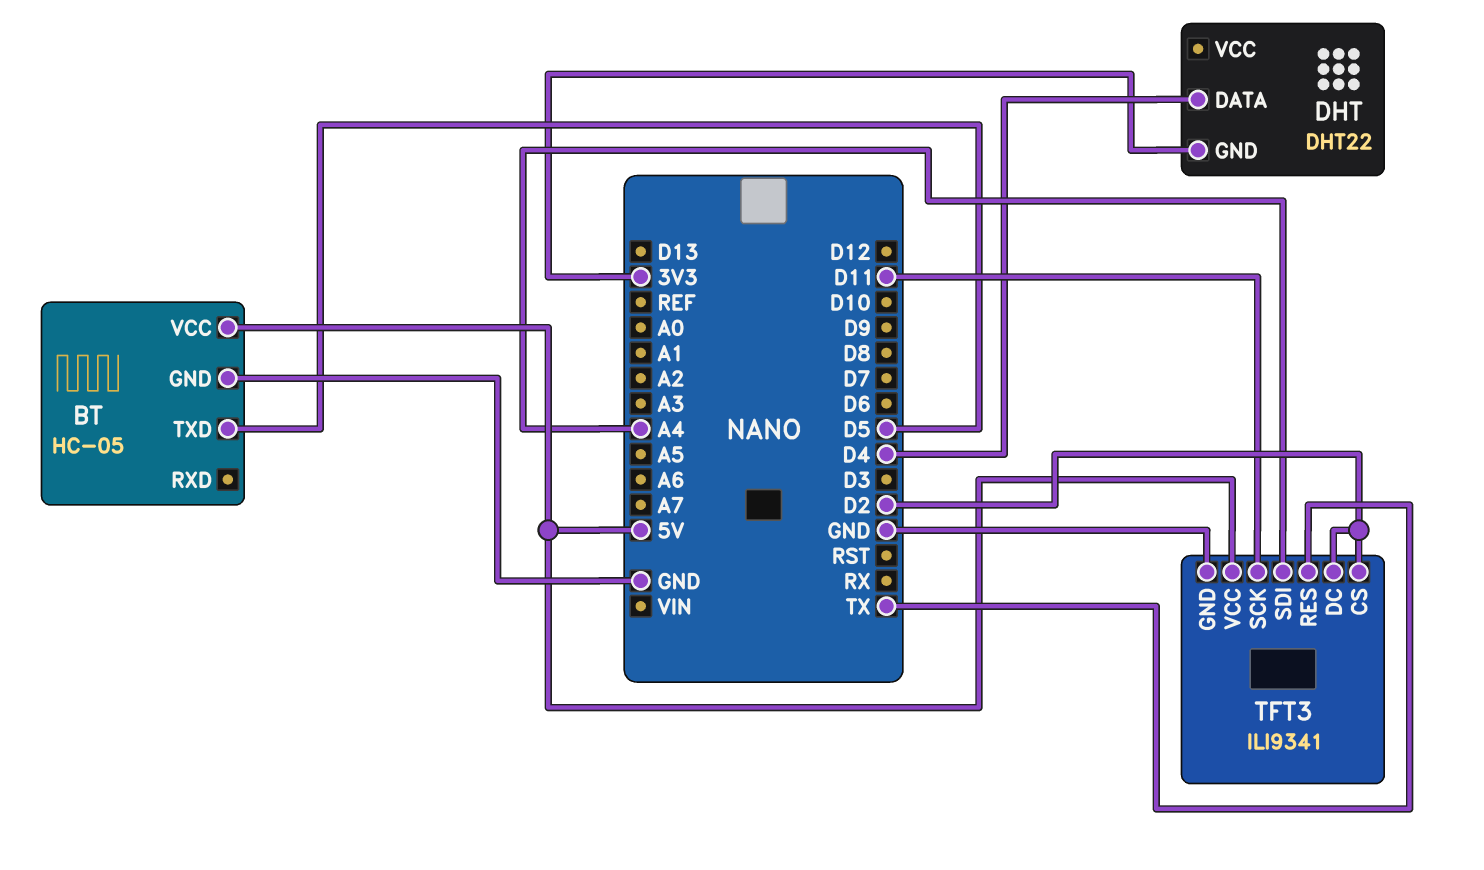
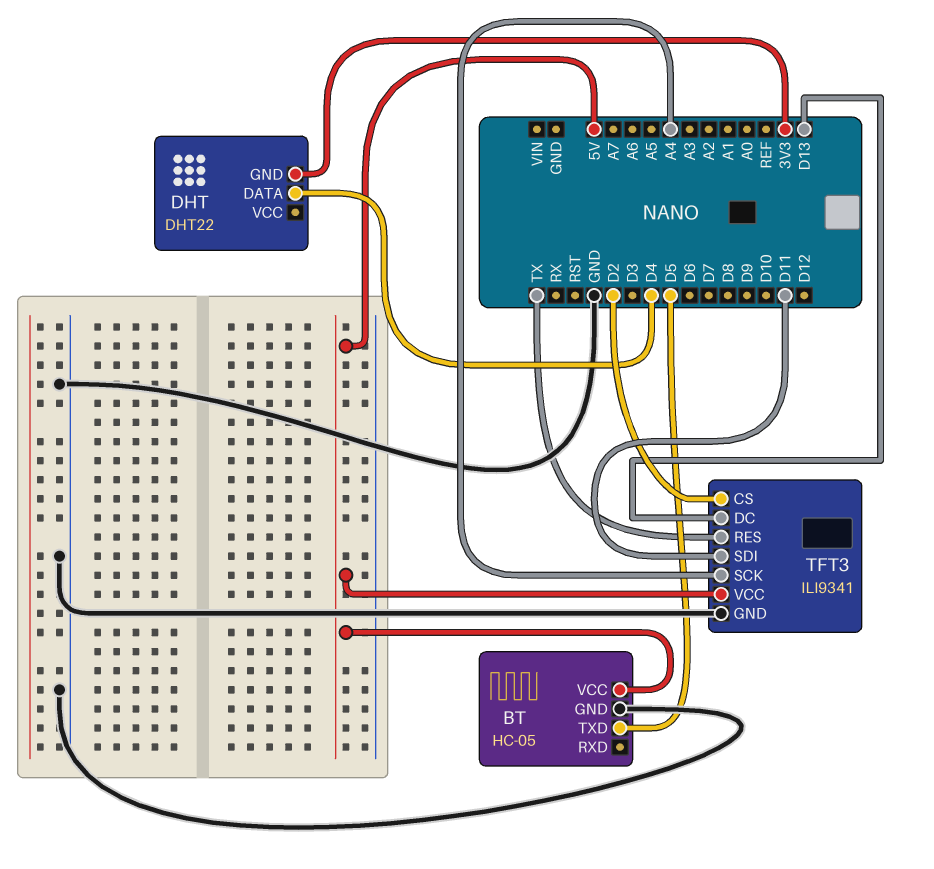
TFT3 pin DC: D2 -> D13
TFT3 pin SCK: D11 -> A4
TFT3 pin SDI: A4 -> D11

